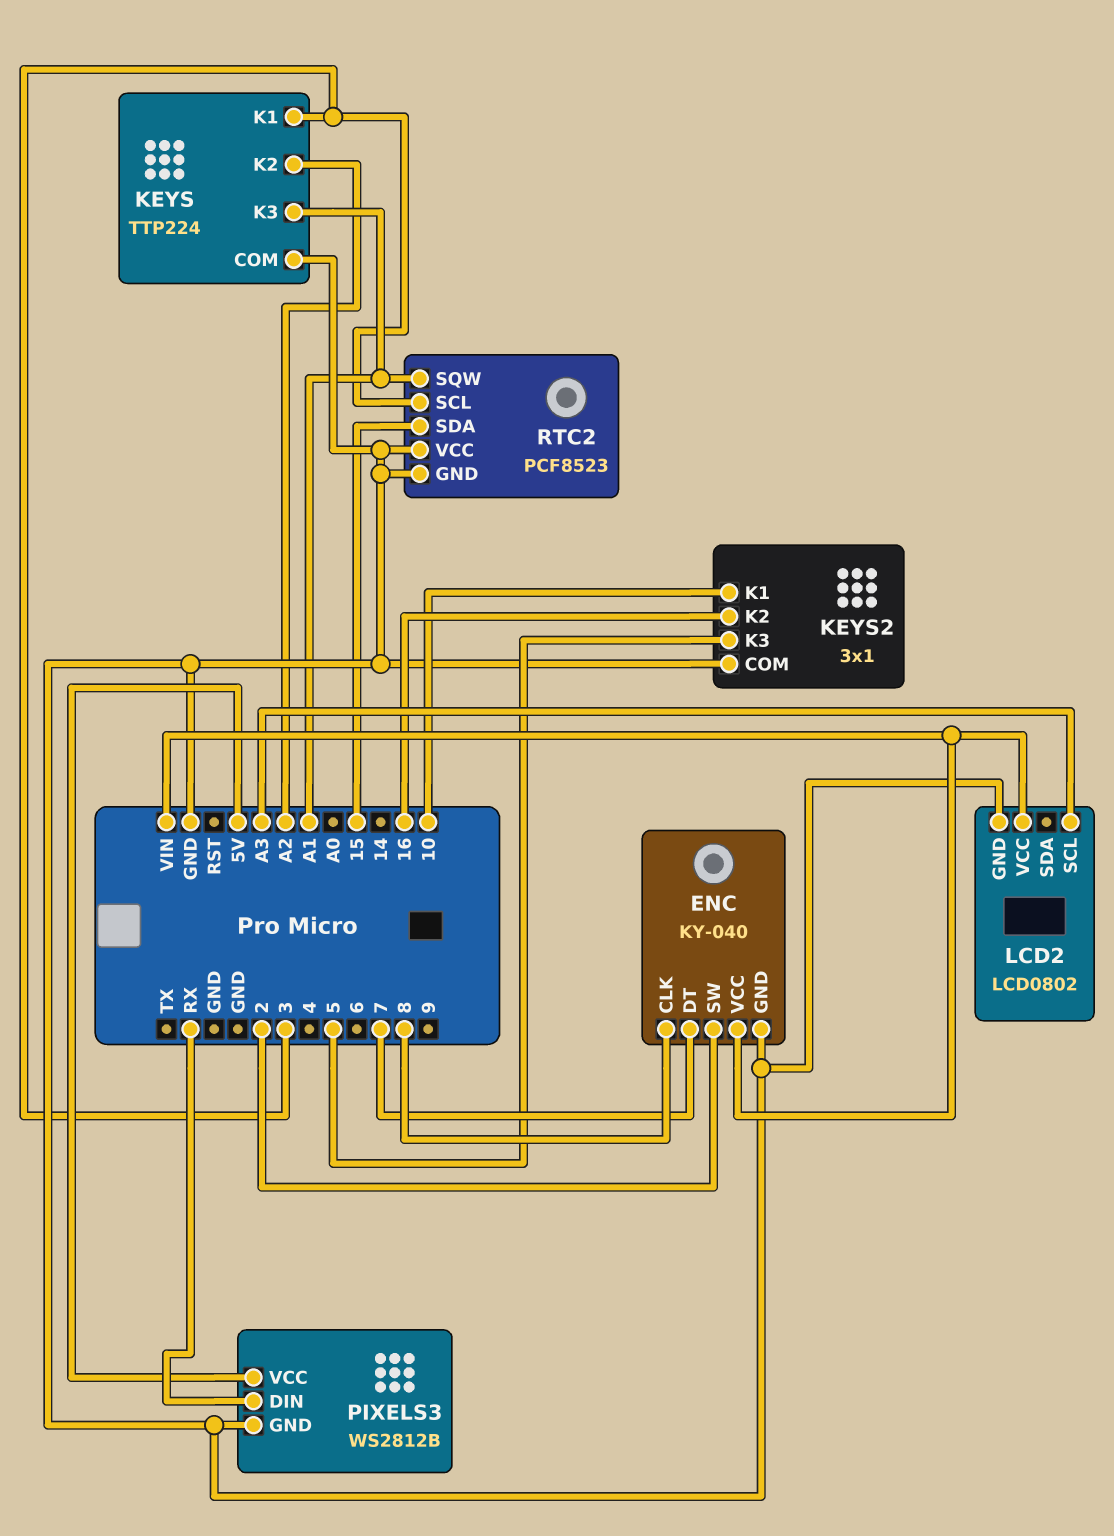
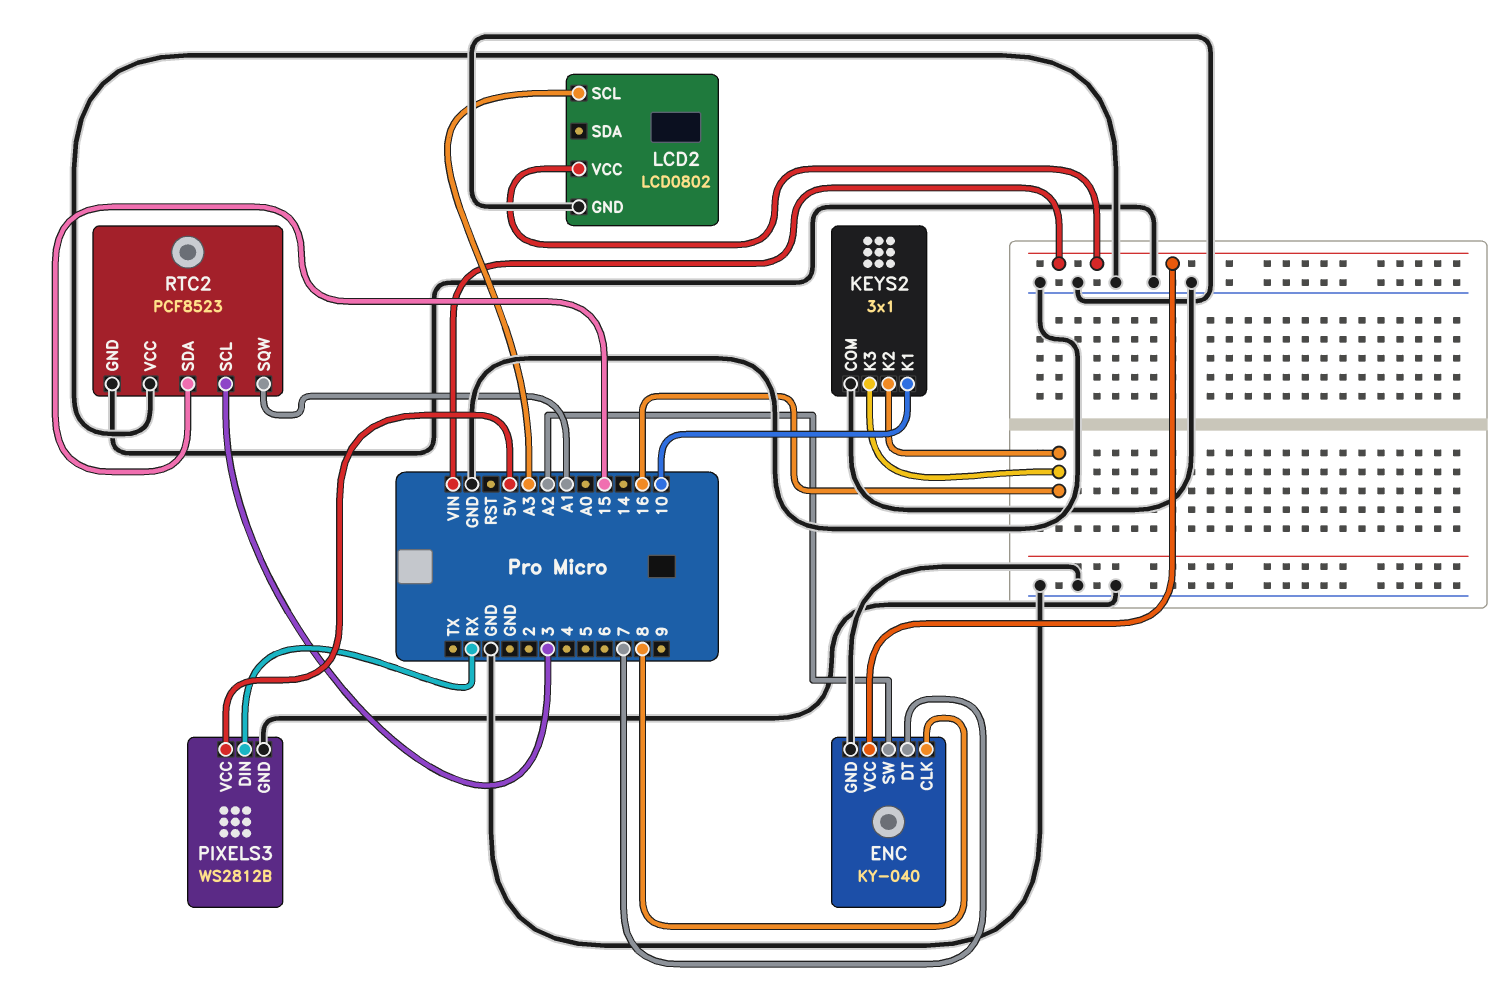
ENC pin SW: 2 -> A2
KEYS: TTP224 -> none
KEYS pin COM: GND -> none
KEYS pin K1: 3 -> none
KEYS pin K2: A2 -> none
KEYS pin K3: A1 -> none
KEYS2 pin K3: 5 -> 16

